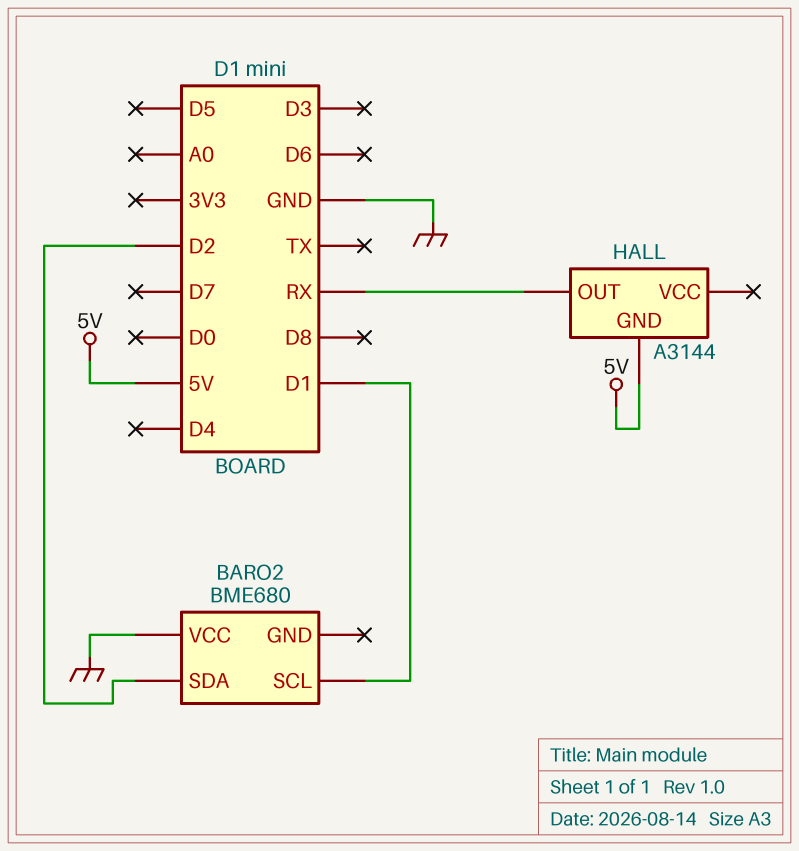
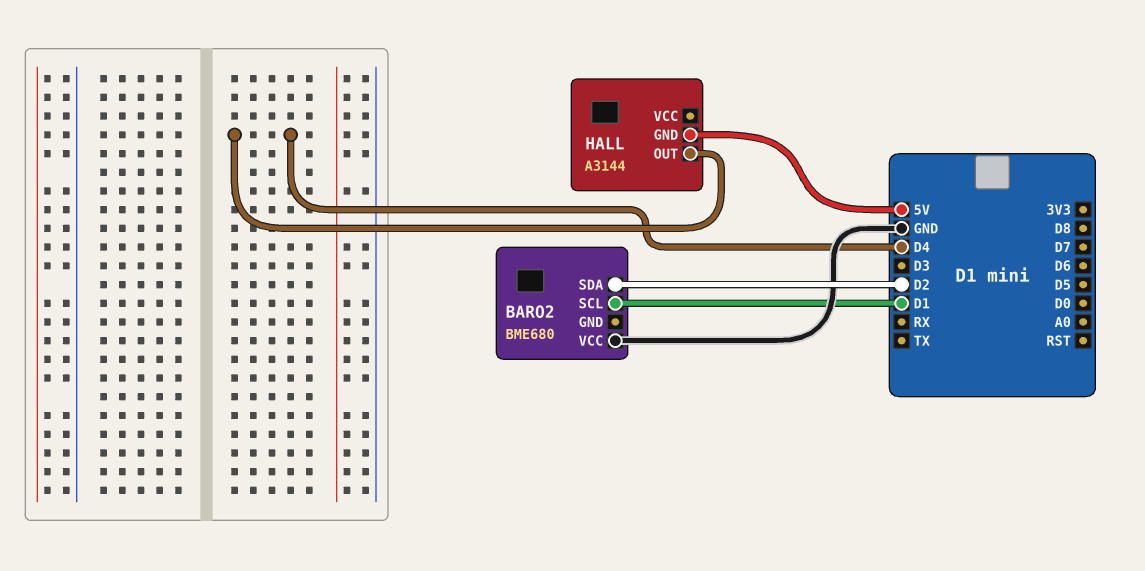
HALL pin OUT: RX -> D4

